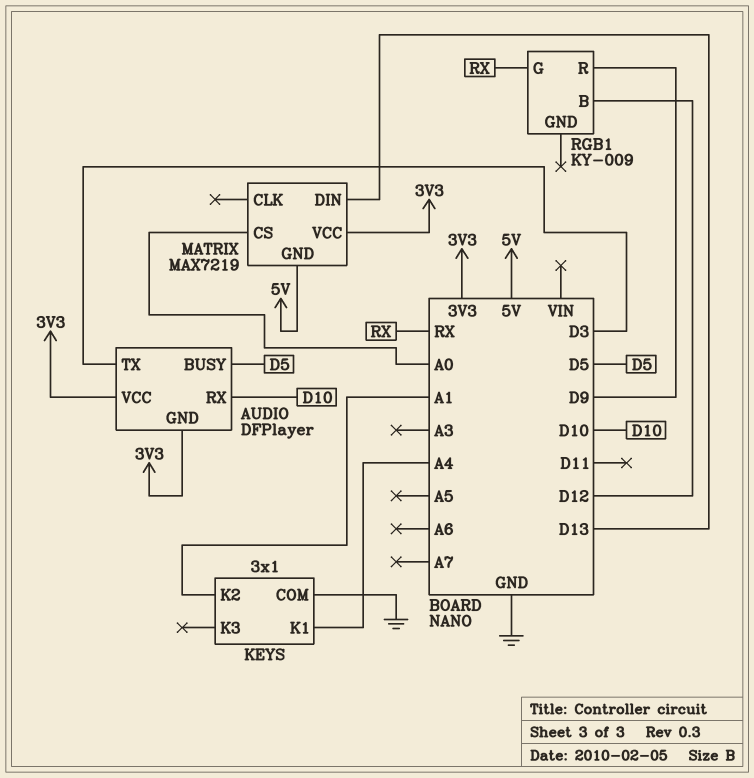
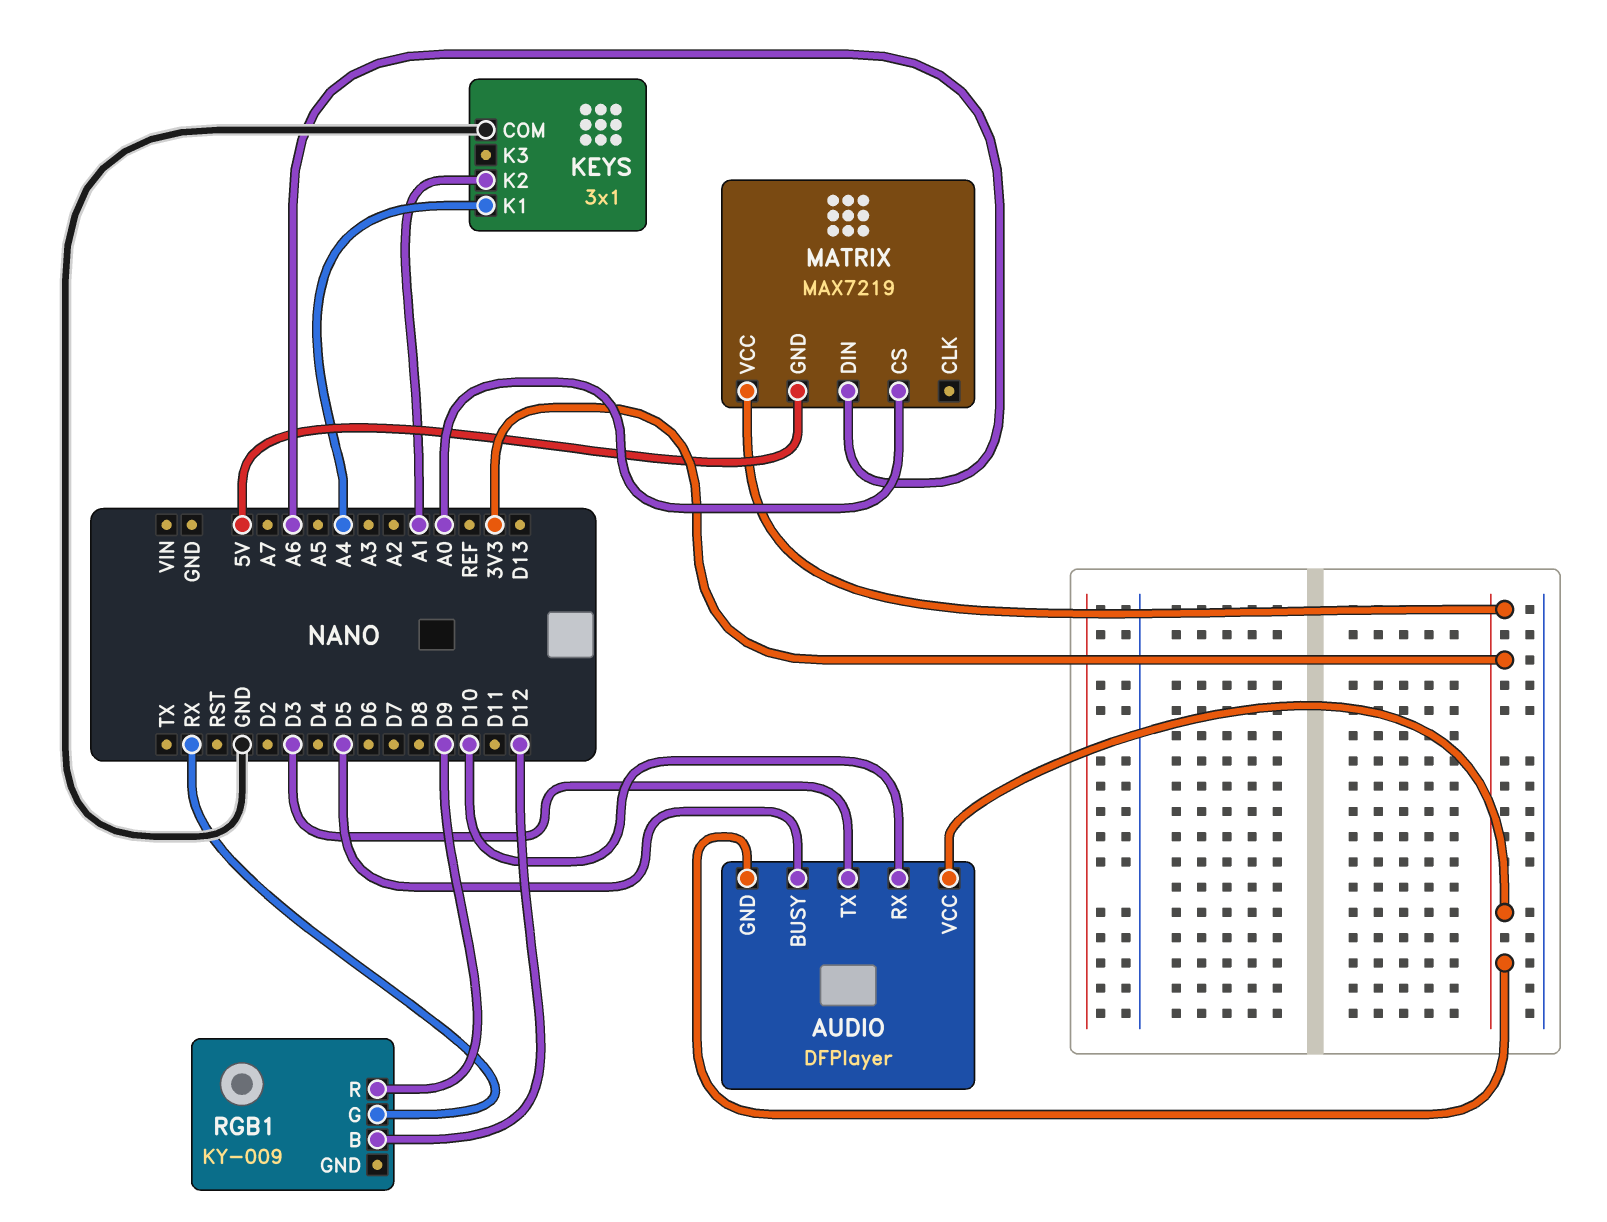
MATRIX pin DIN: D13 -> A6

